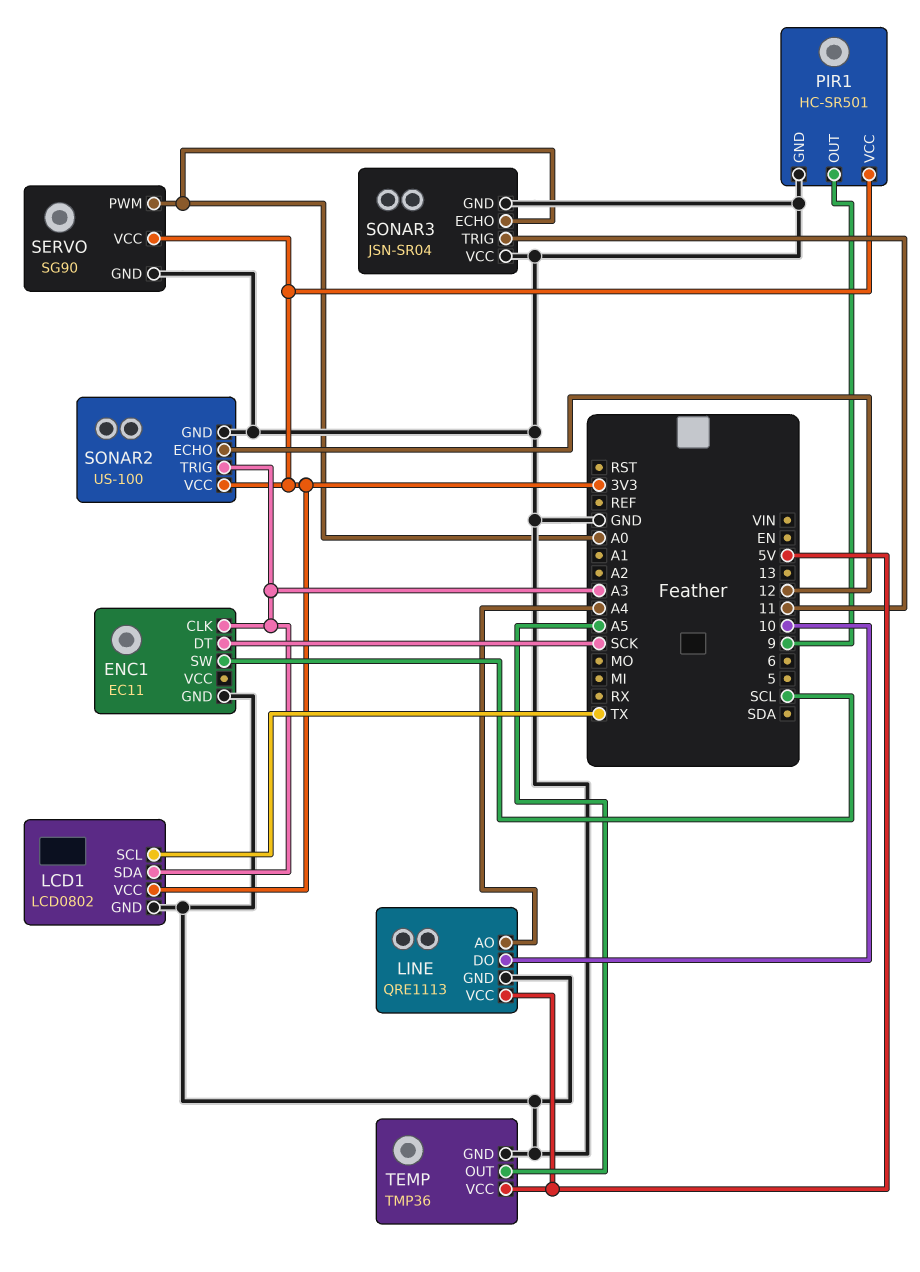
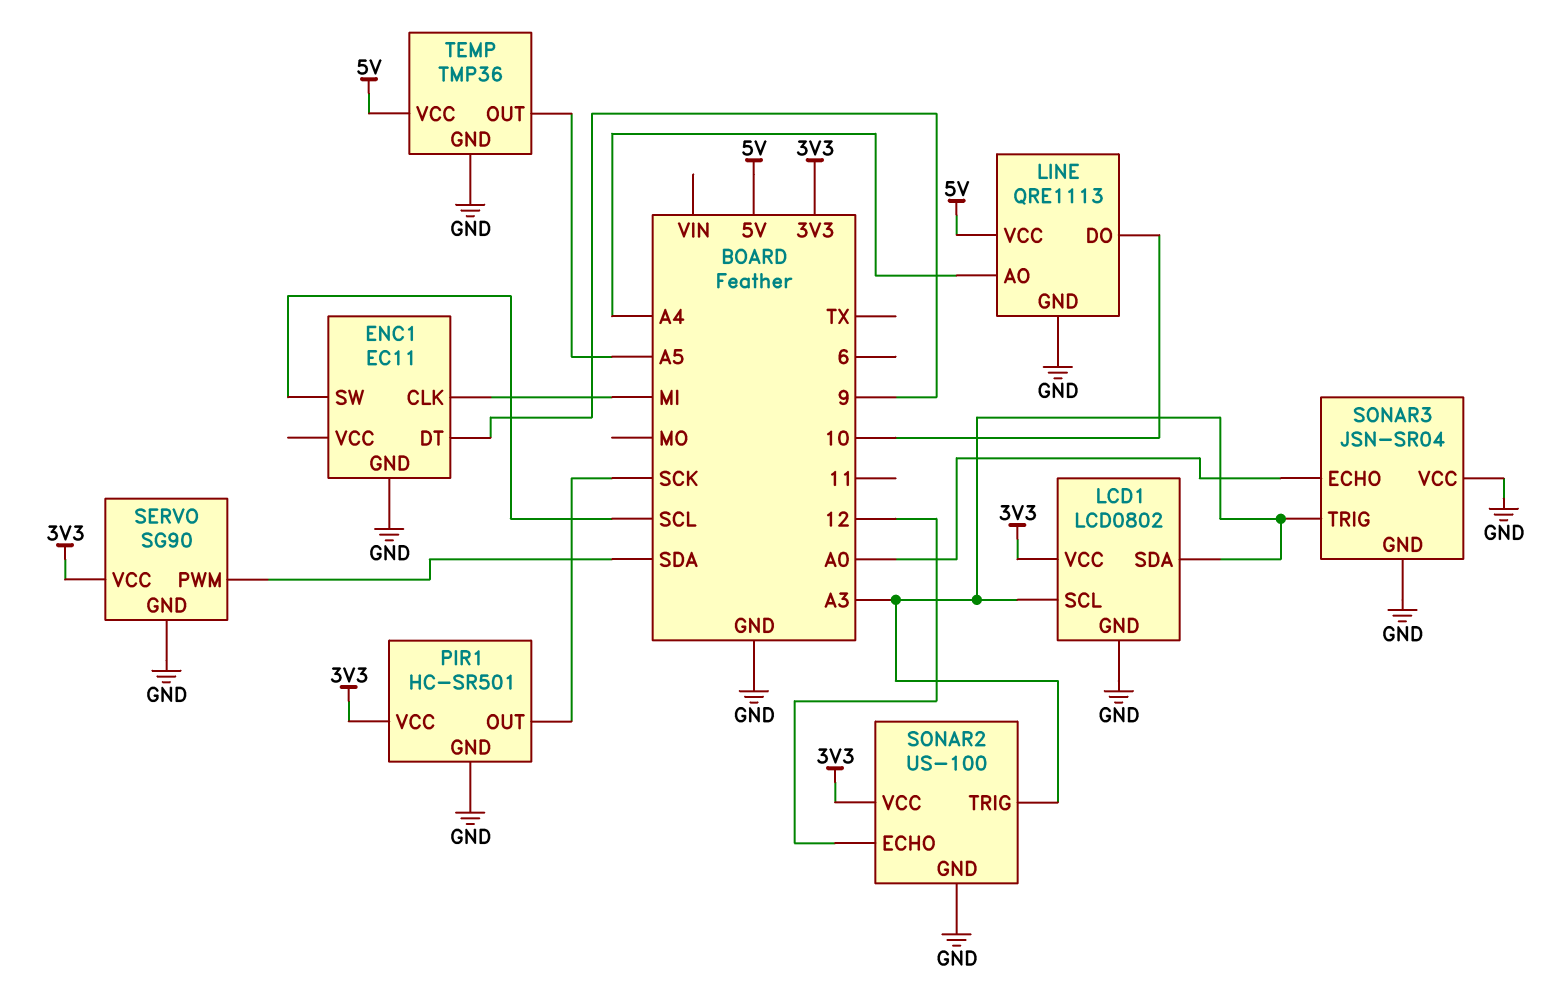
ENC1 pin CLK: A3 -> MI
ENC1 pin DT: SCK -> 9
LCD1 pin SCL: TX -> A3
PIR1 pin OUT: 9 -> SCK
SERVO pin PWM: A0 -> SDA
SONAR3 pin TRIG: 11 -> A3

